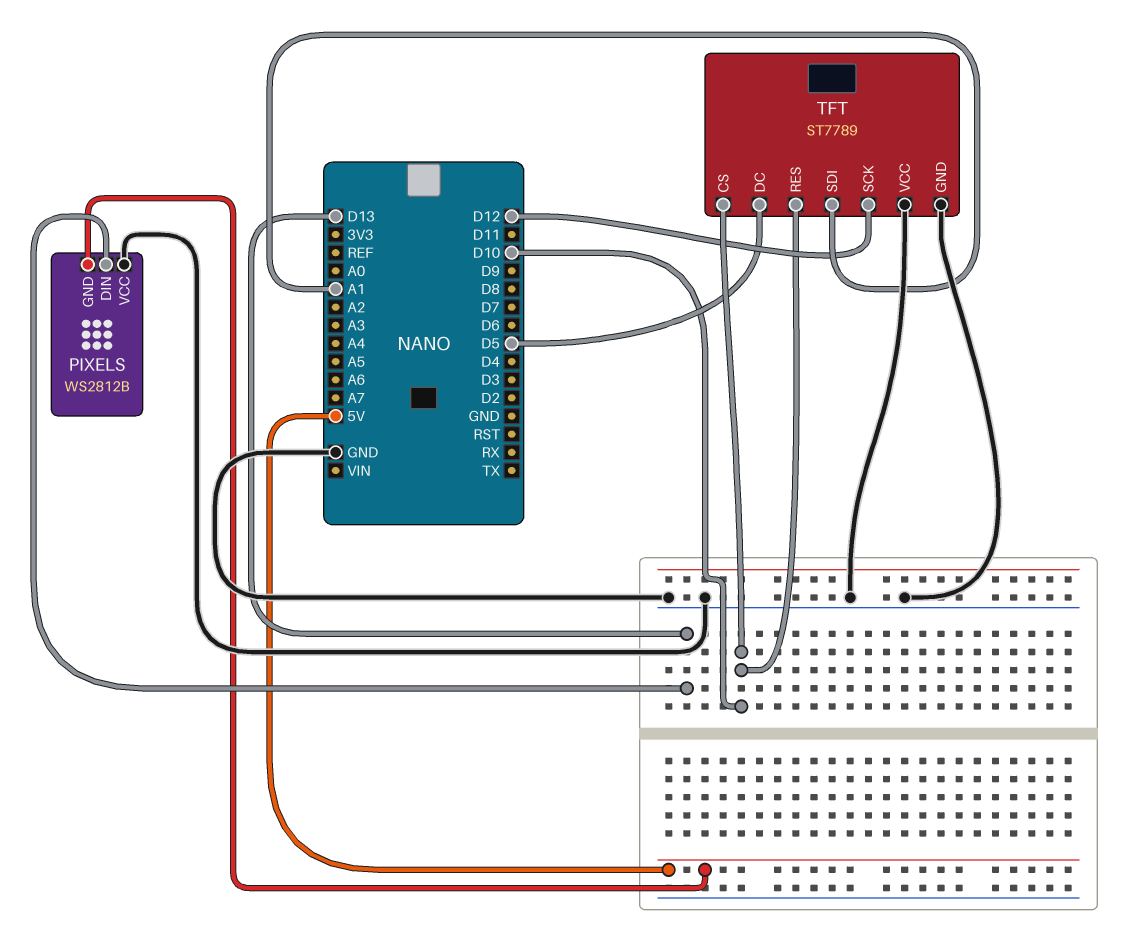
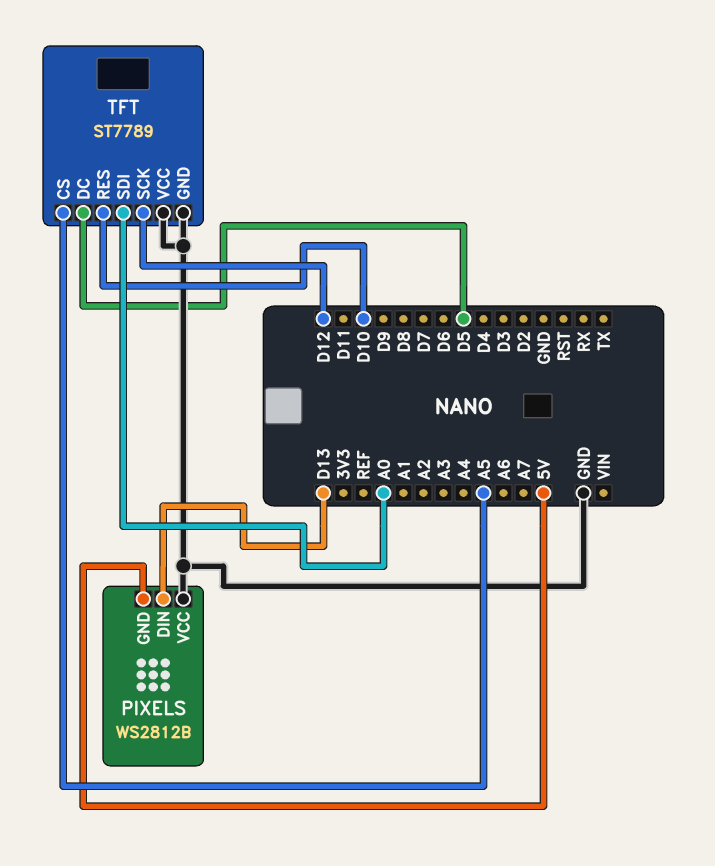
TFT pin CS: D10 -> A5
TFT pin SDI: A1 -> A0

